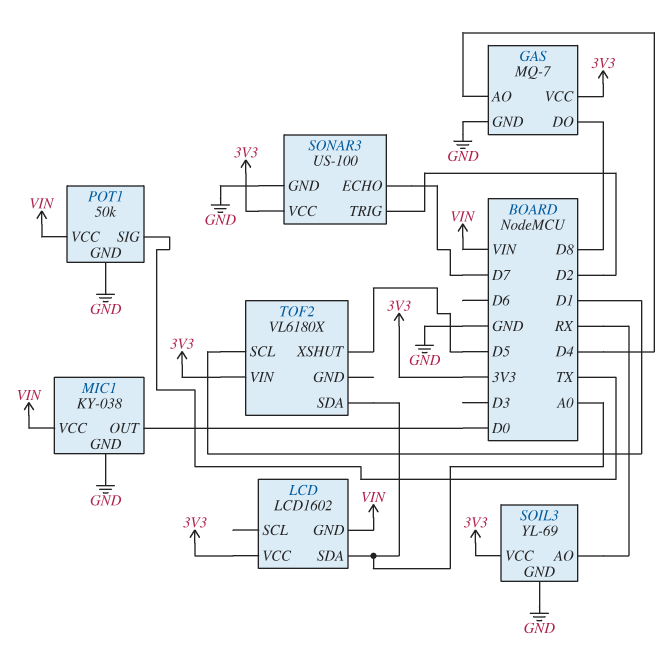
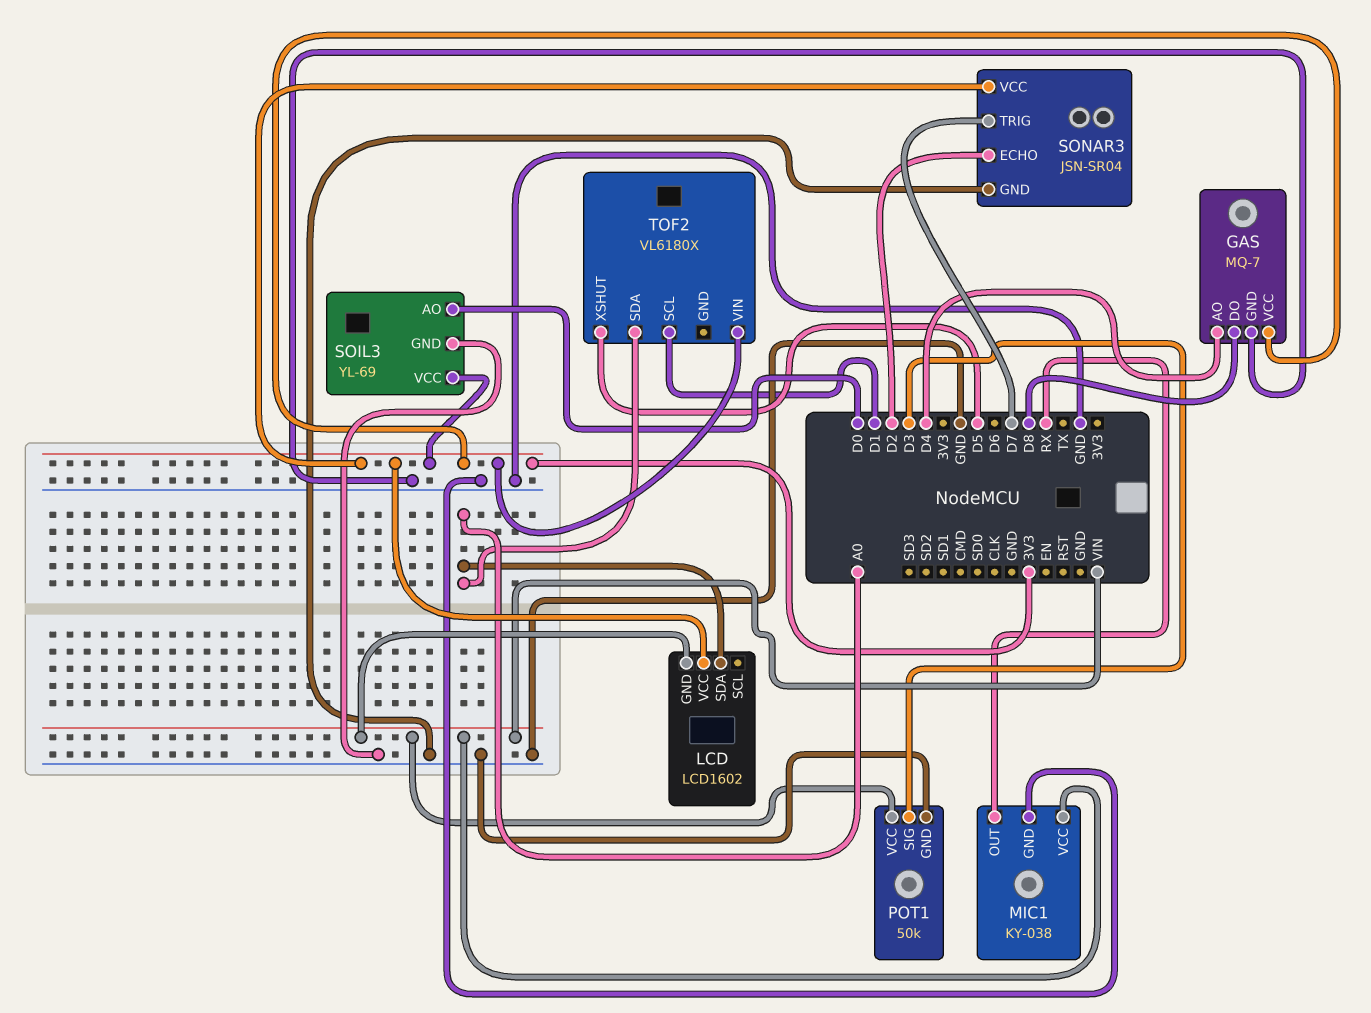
MIC1 pin OUT: D0 -> RX
POT1 pin SIG: TX -> D3
SOIL3 pin AO: RX -> D0
SONAR3: US-100 -> JSN-SR04
SONAR3 pin ECHO: D7 -> D2
SONAR3 pin TRIG: D2 -> D7

